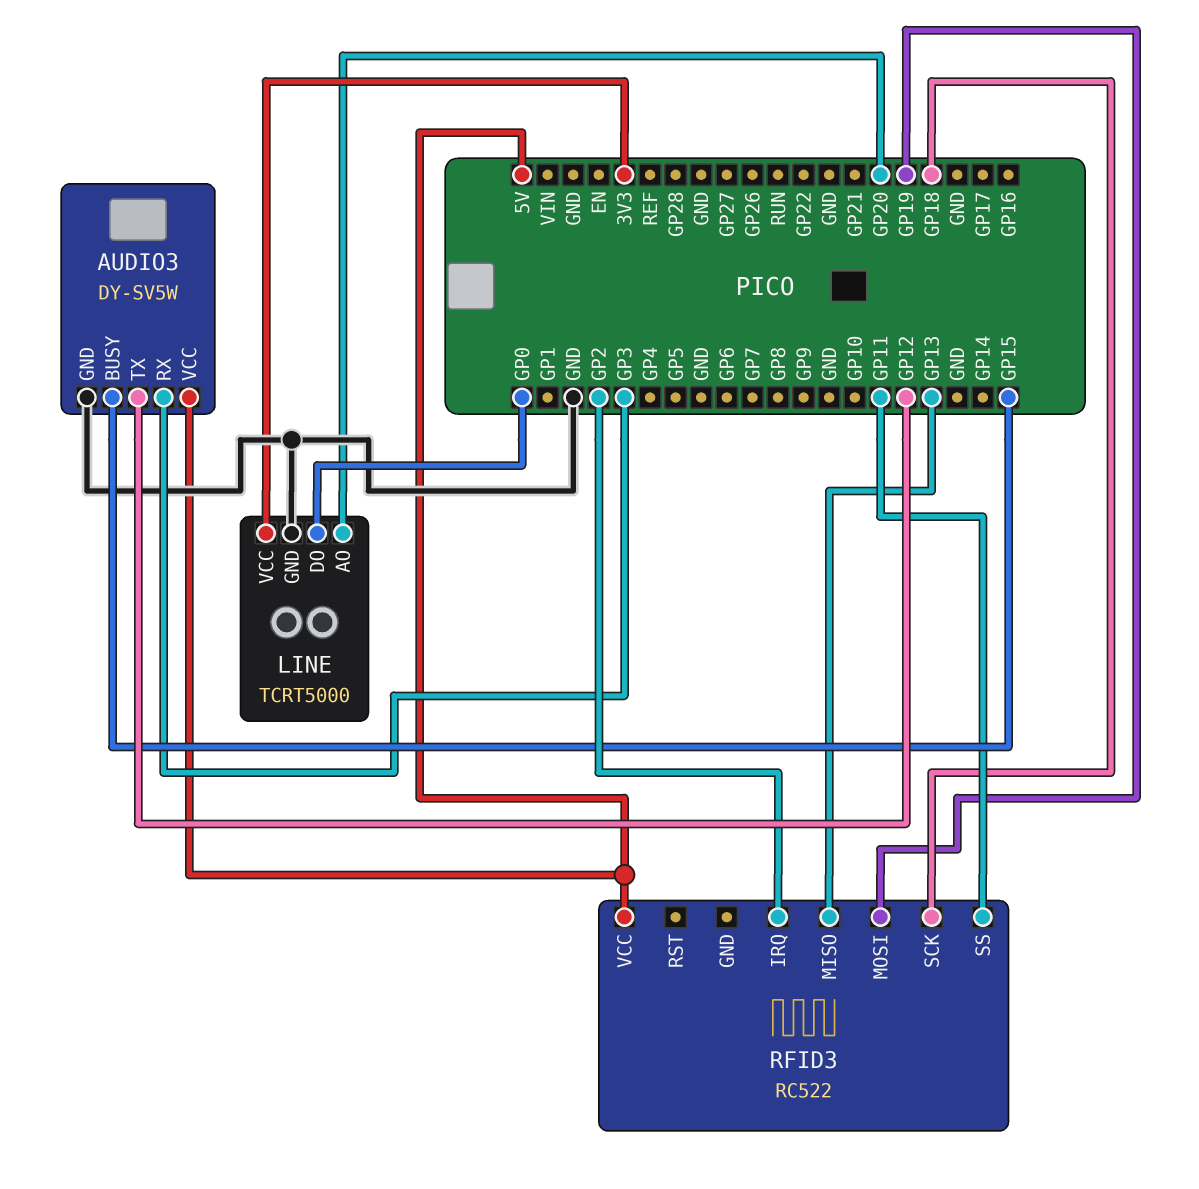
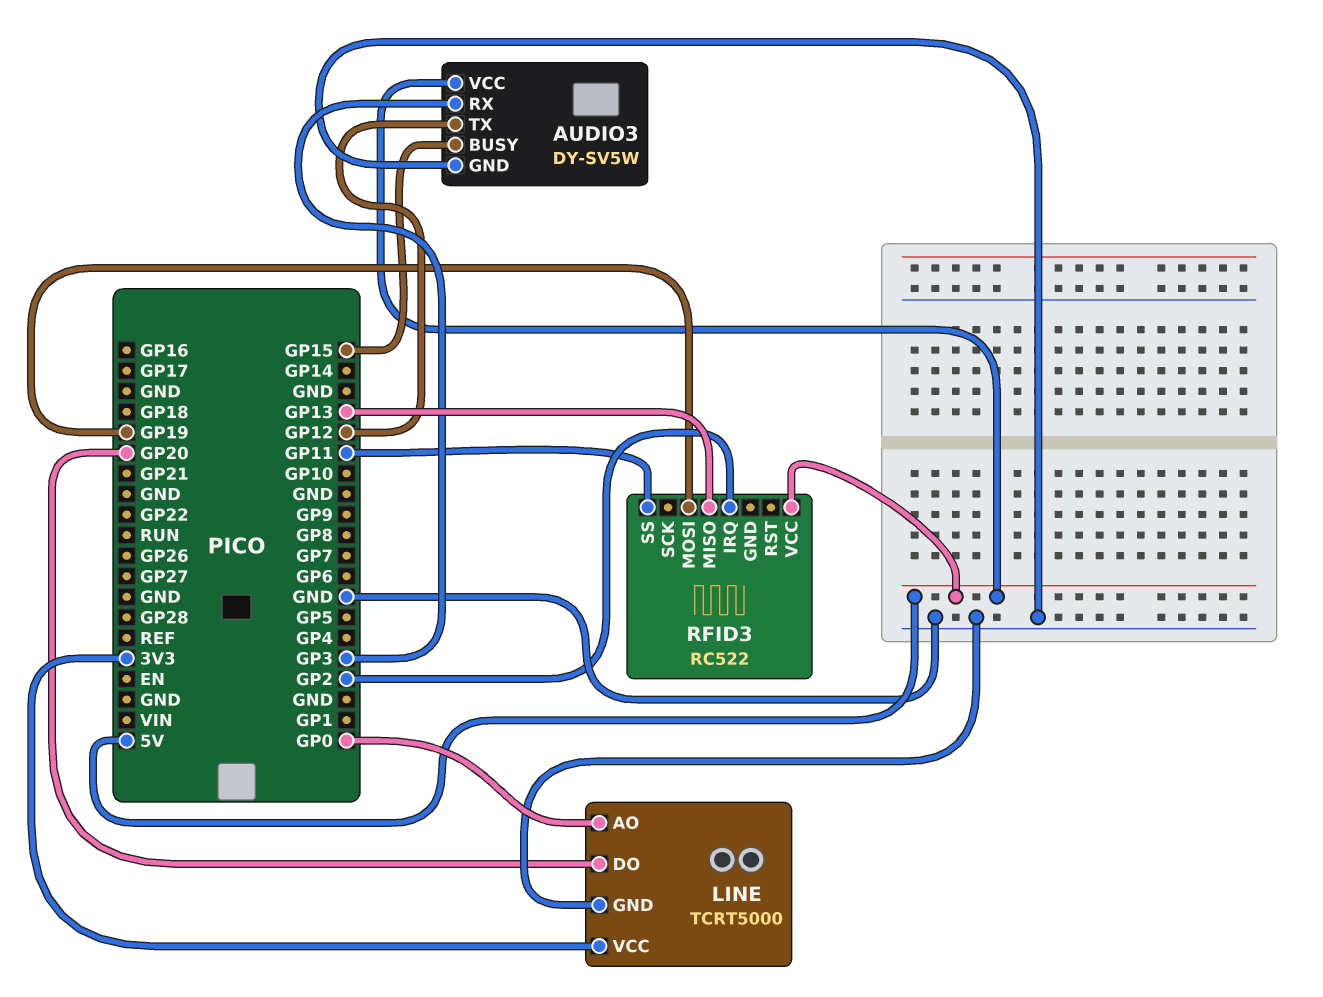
LINE pin AO: GP20 -> GP0
LINE pin DO: GP0 -> GP20
RFID3 pin SCK: GP18 -> none

